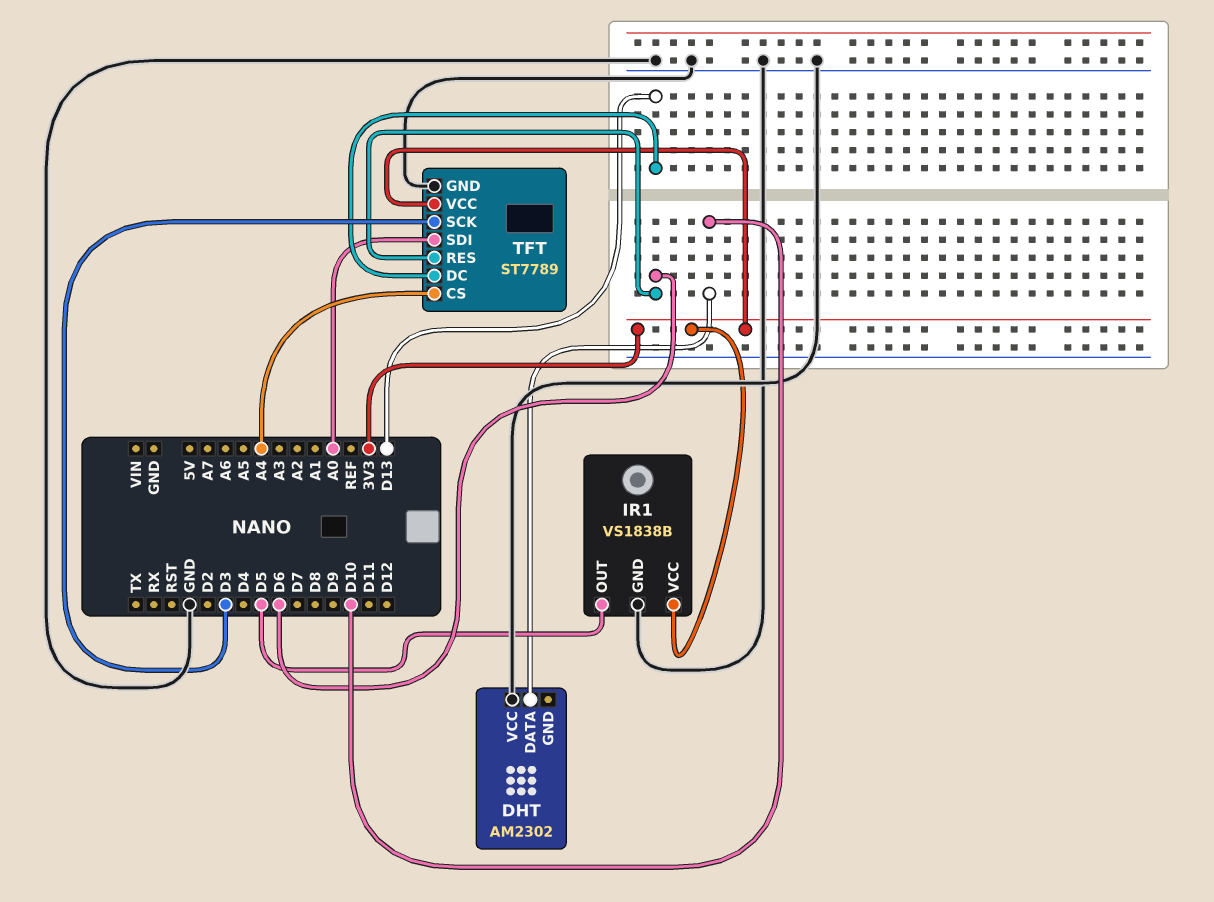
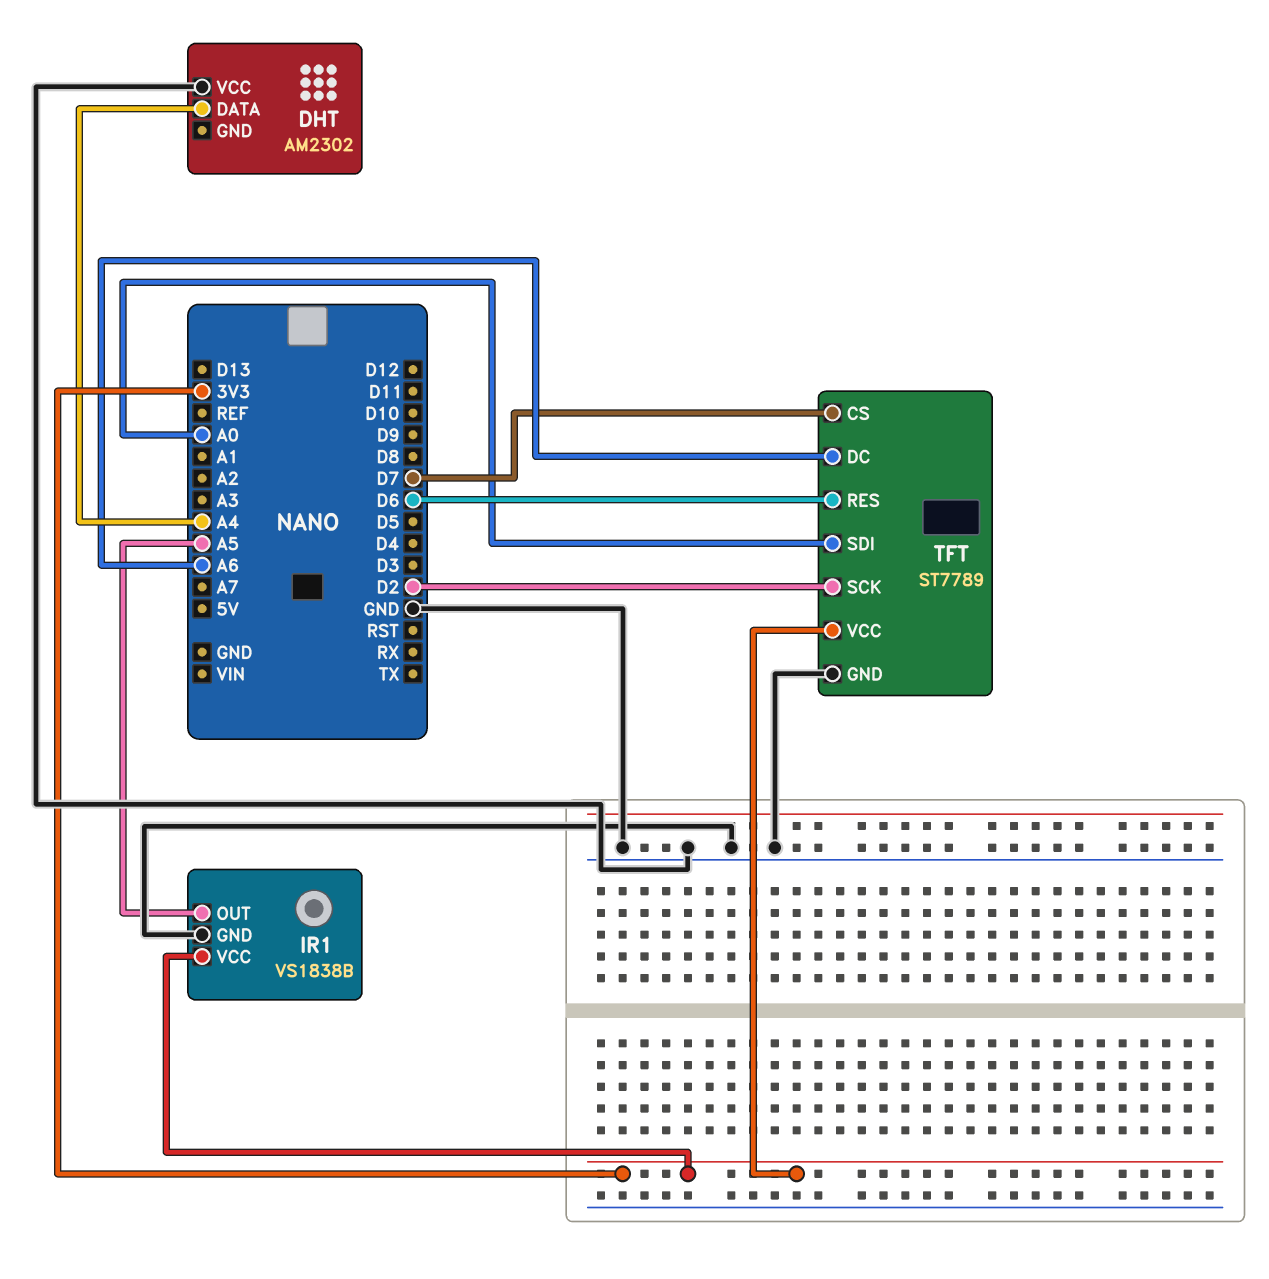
DHT pin DATA: D10 -> A4
IR1 pin OUT: D5 -> A5
TFT pin CS: A4 -> D7
TFT pin DC: D13 -> A6
TFT pin SCK: D3 -> D2

